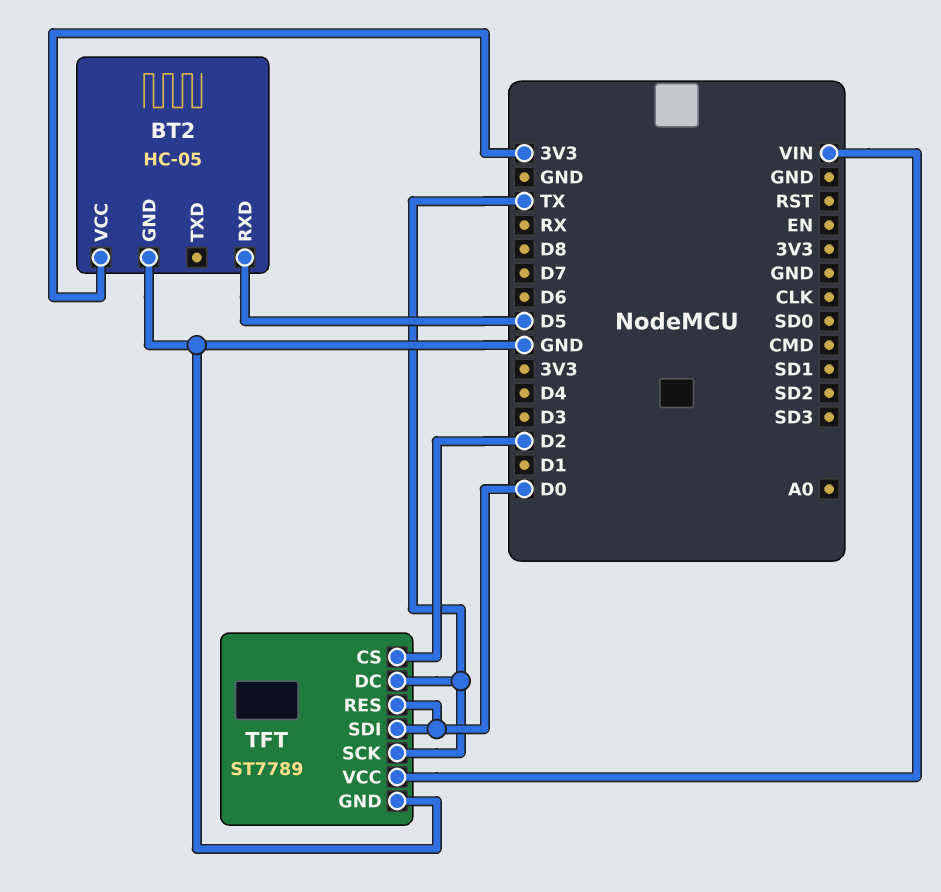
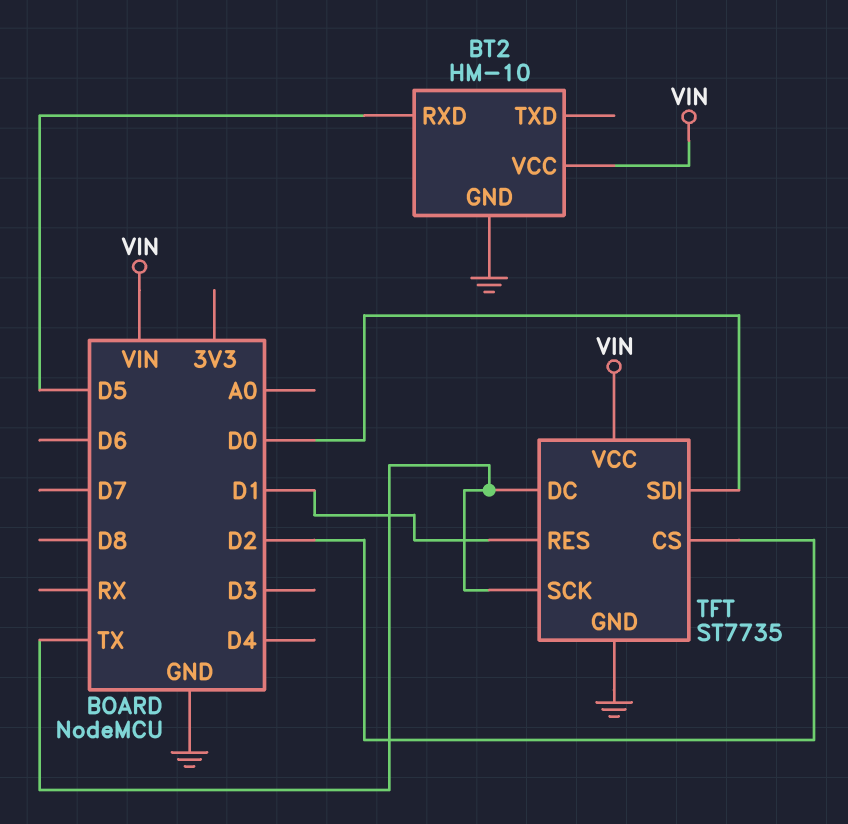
BT2: HC-05 -> HM-10
BT2 pin VCC: 3V3 -> VIN
TFT: ST7789 -> ST7735
TFT pin RES: D0 -> D1

